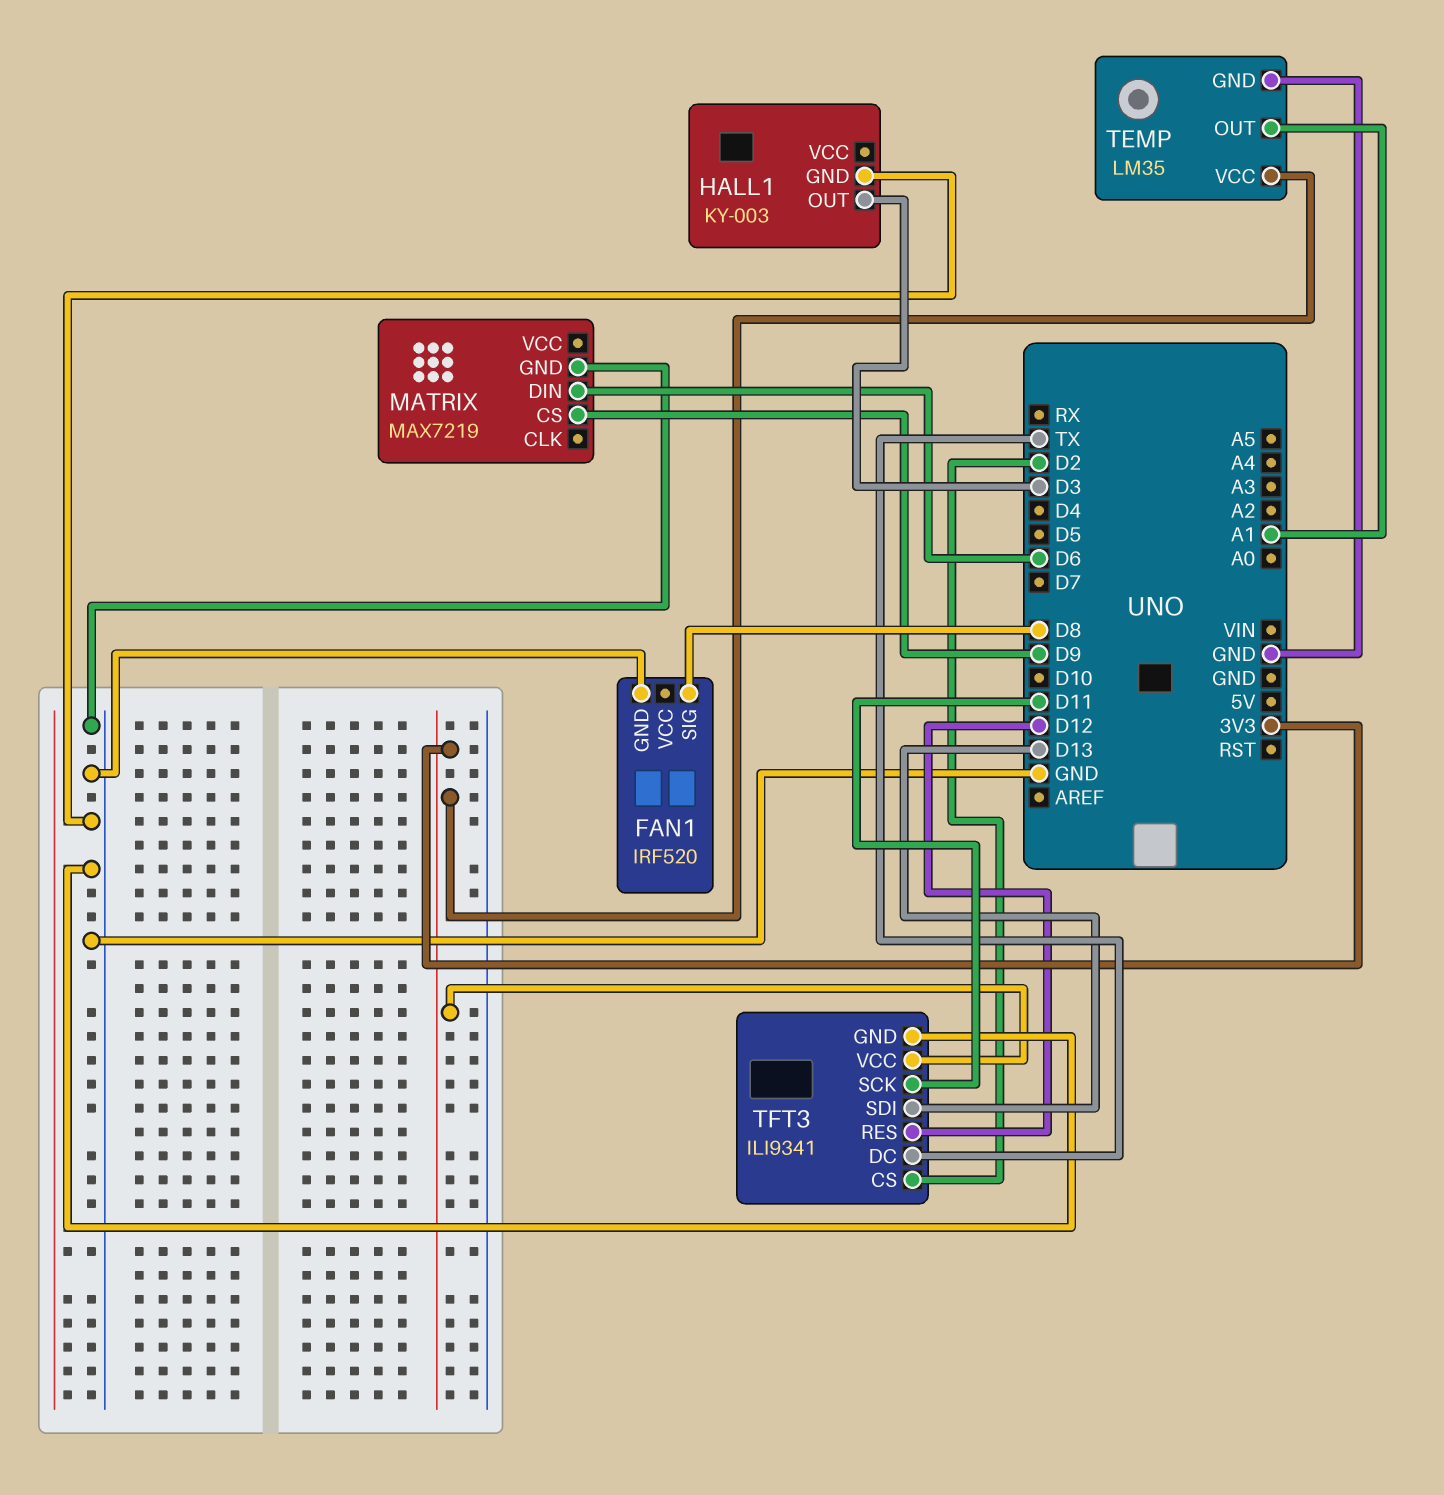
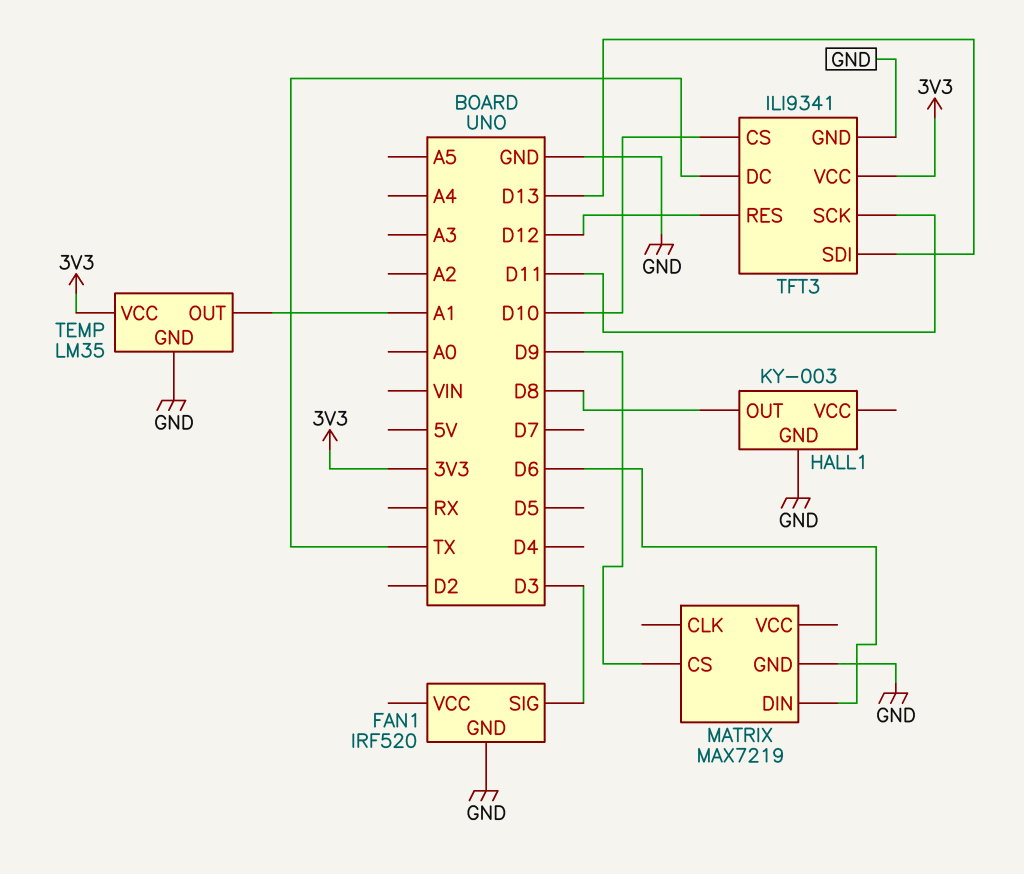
FAN1 pin SIG: D8 -> D3
HALL1 pin OUT: D3 -> D8
TFT3 pin CS: D2 -> D10

